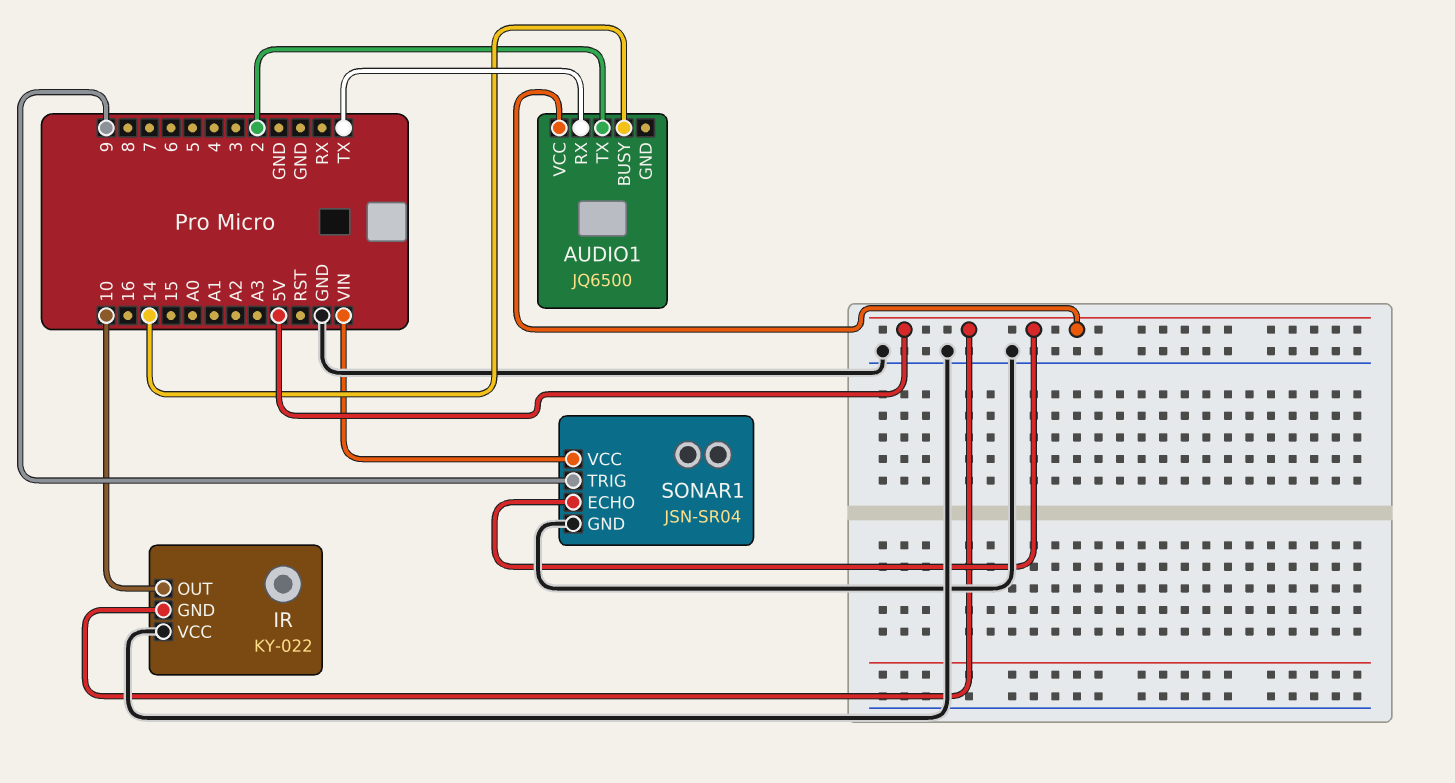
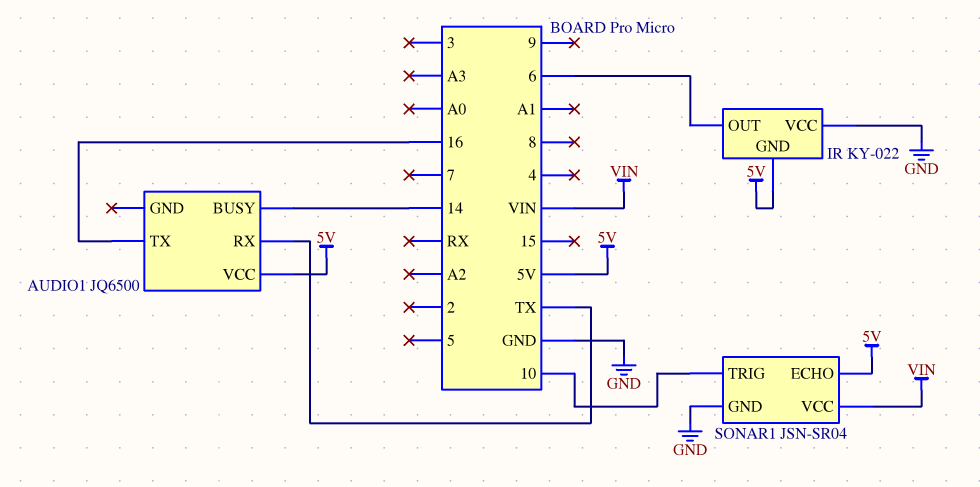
AUDIO1 pin TX: 2 -> 16
IR pin OUT: 10 -> 6
SONAR1 pin TRIG: 9 -> 10

